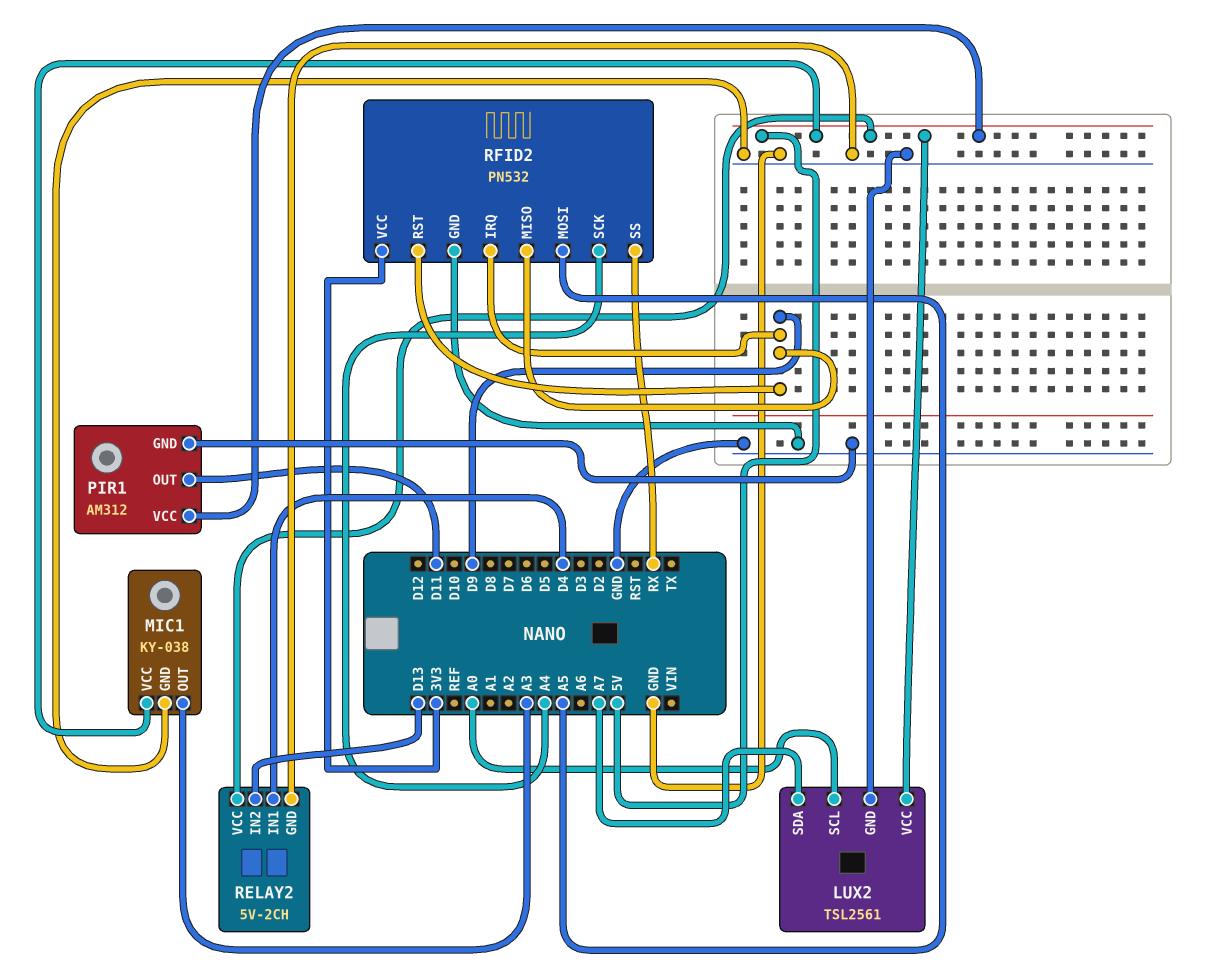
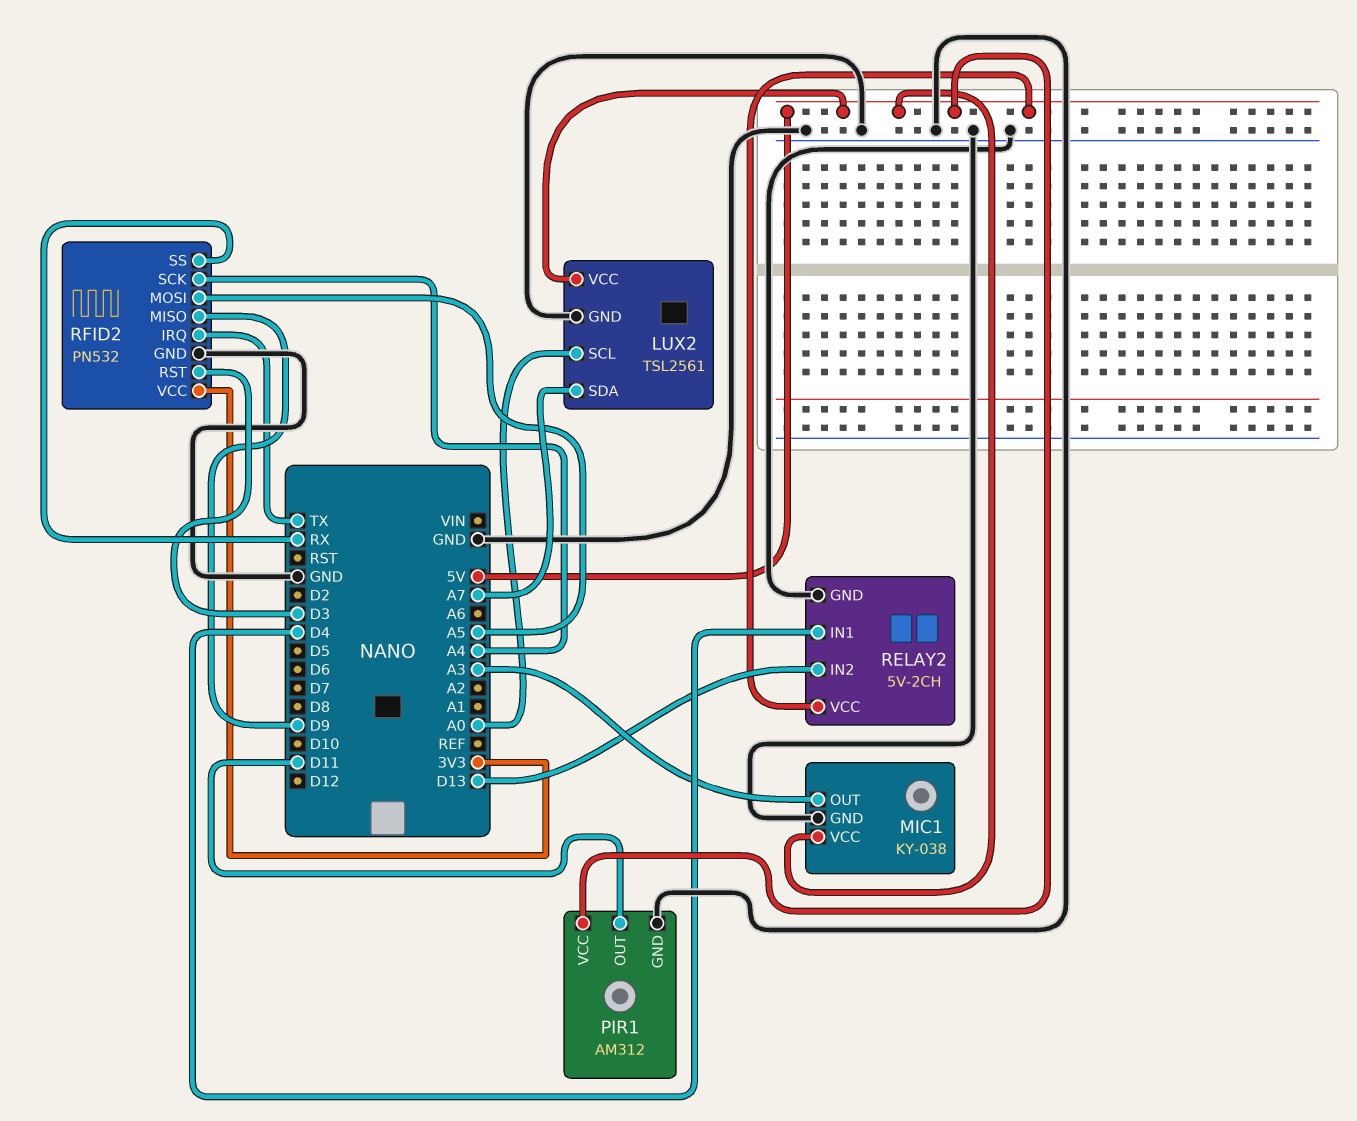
RFID2 pin IRQ: D9 -> TX
RFID2 pin RST: D9 -> D3

